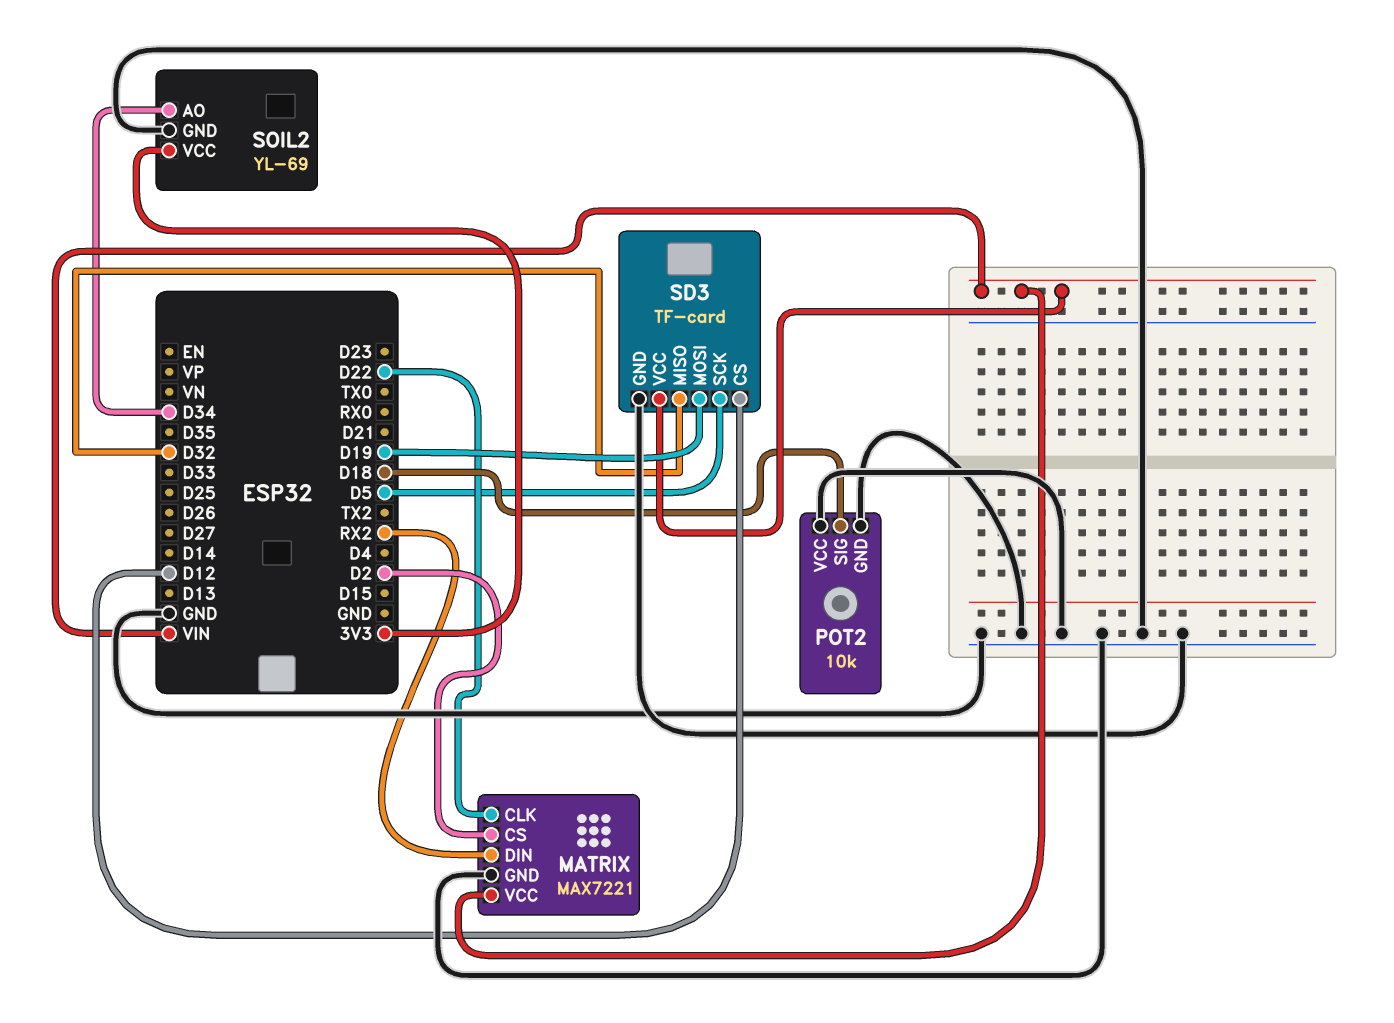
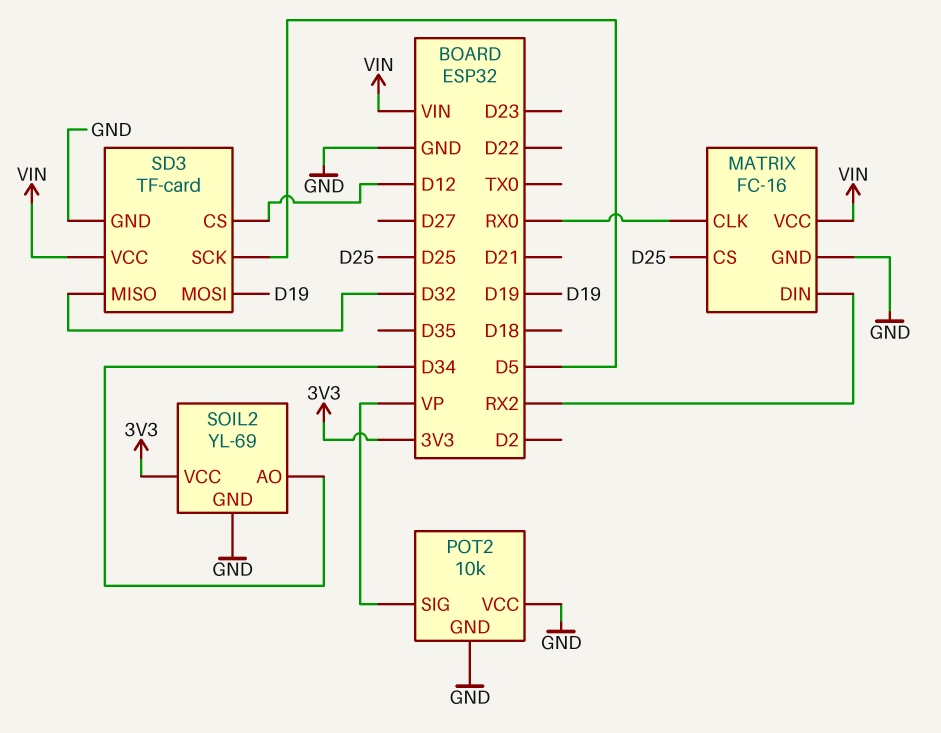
MATRIX: MAX7221 -> FC-16
MATRIX pin CLK: D22 -> RX0
MATRIX pin CS: D2 -> D25
POT2 pin SIG: D18 -> VP

